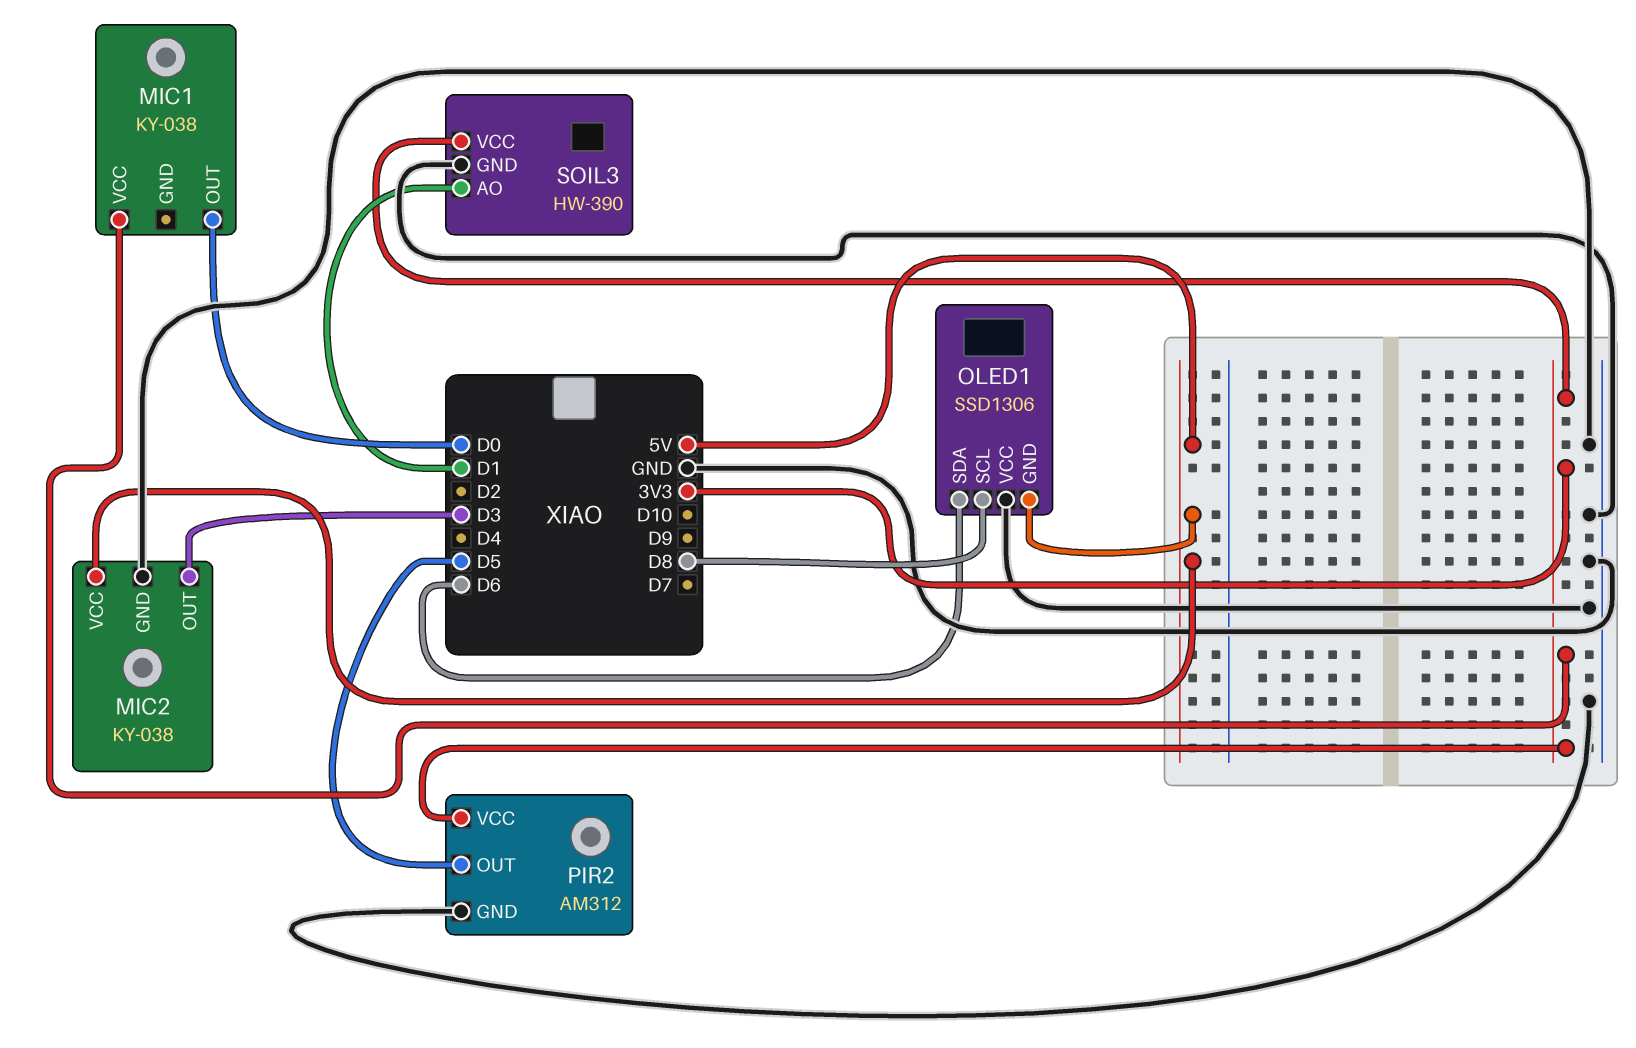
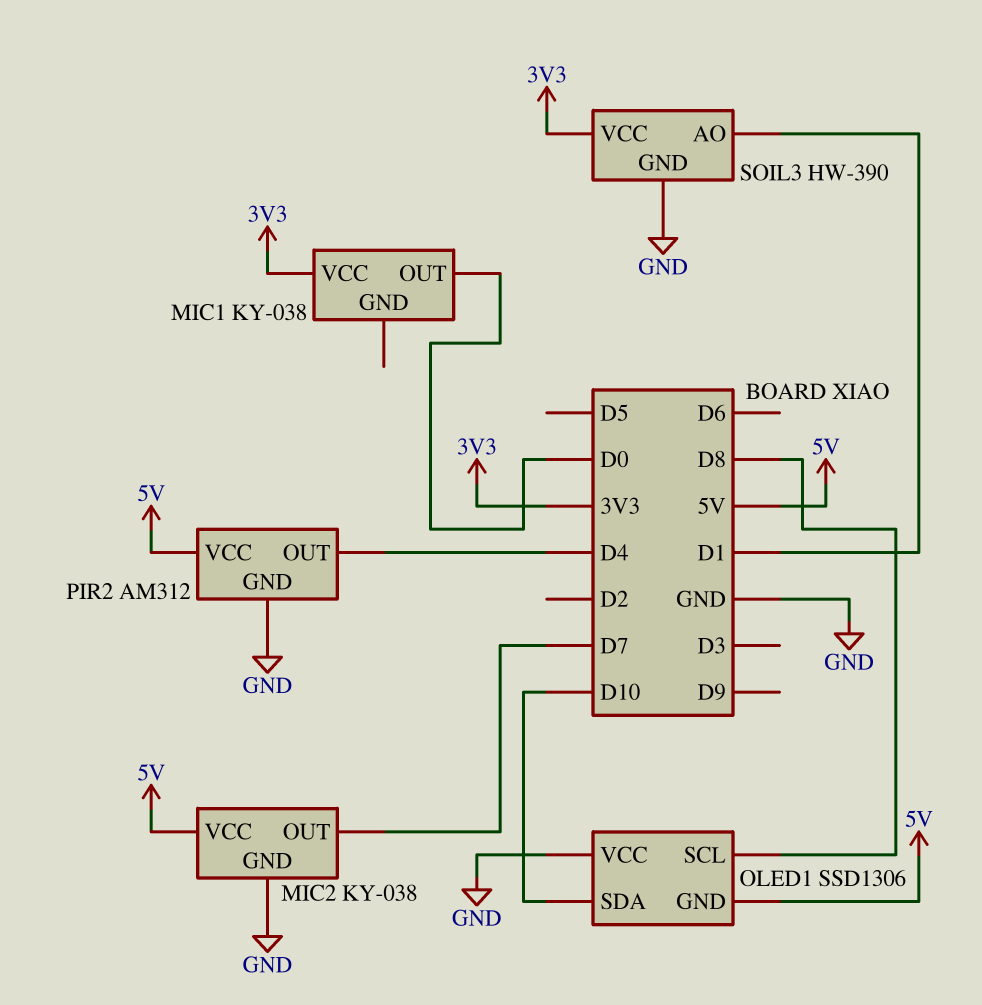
MIC2 pin OUT: D3 -> D7
OLED1 pin SDA: D6 -> D10
PIR2 pin OUT: D5 -> D4
PIR2 pin VCC: 3V3 -> 5V

